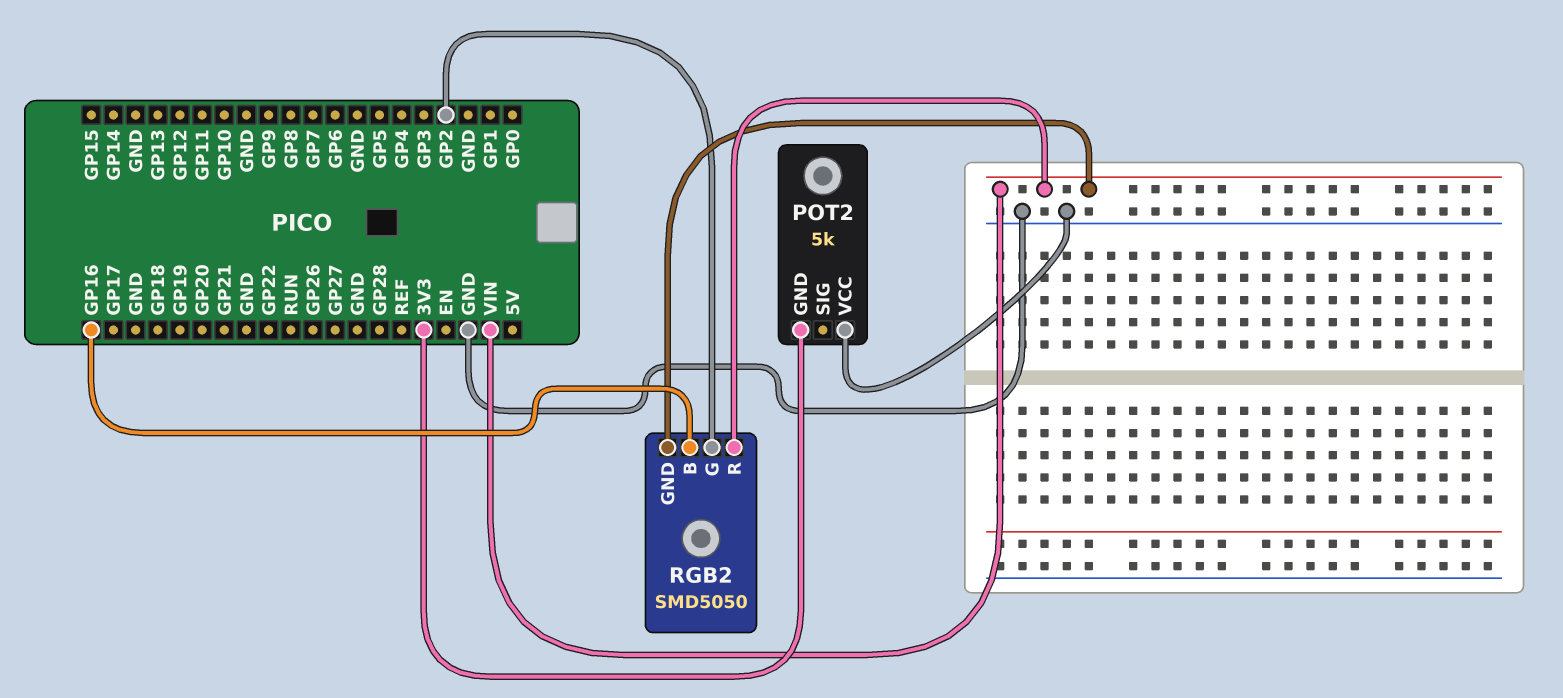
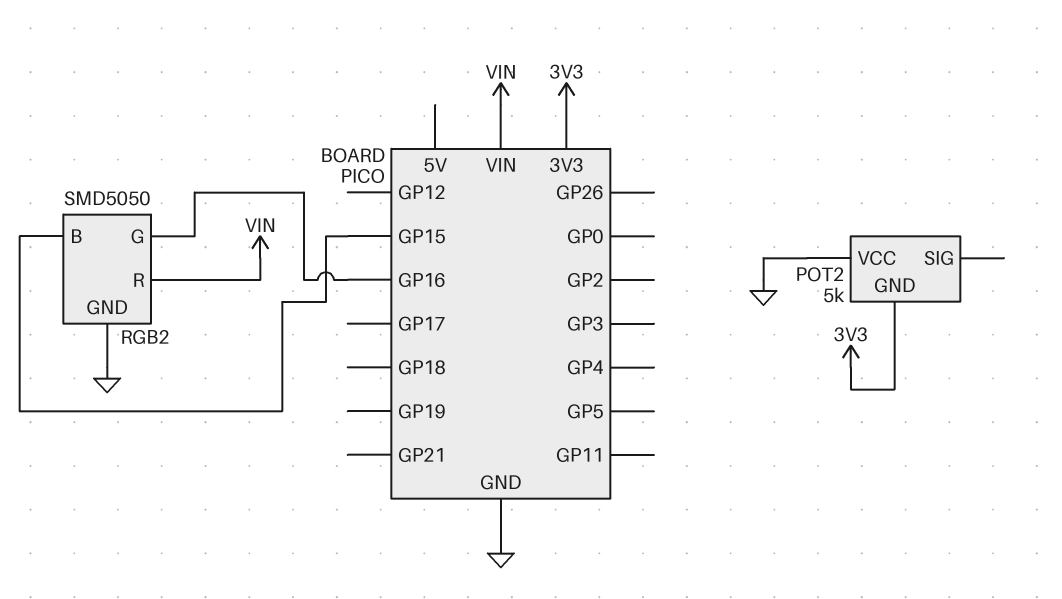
RGB2 pin B: GP16 -> GP15
RGB2 pin G: GP2 -> GP16
RGB2 pin GND: VIN -> GND

